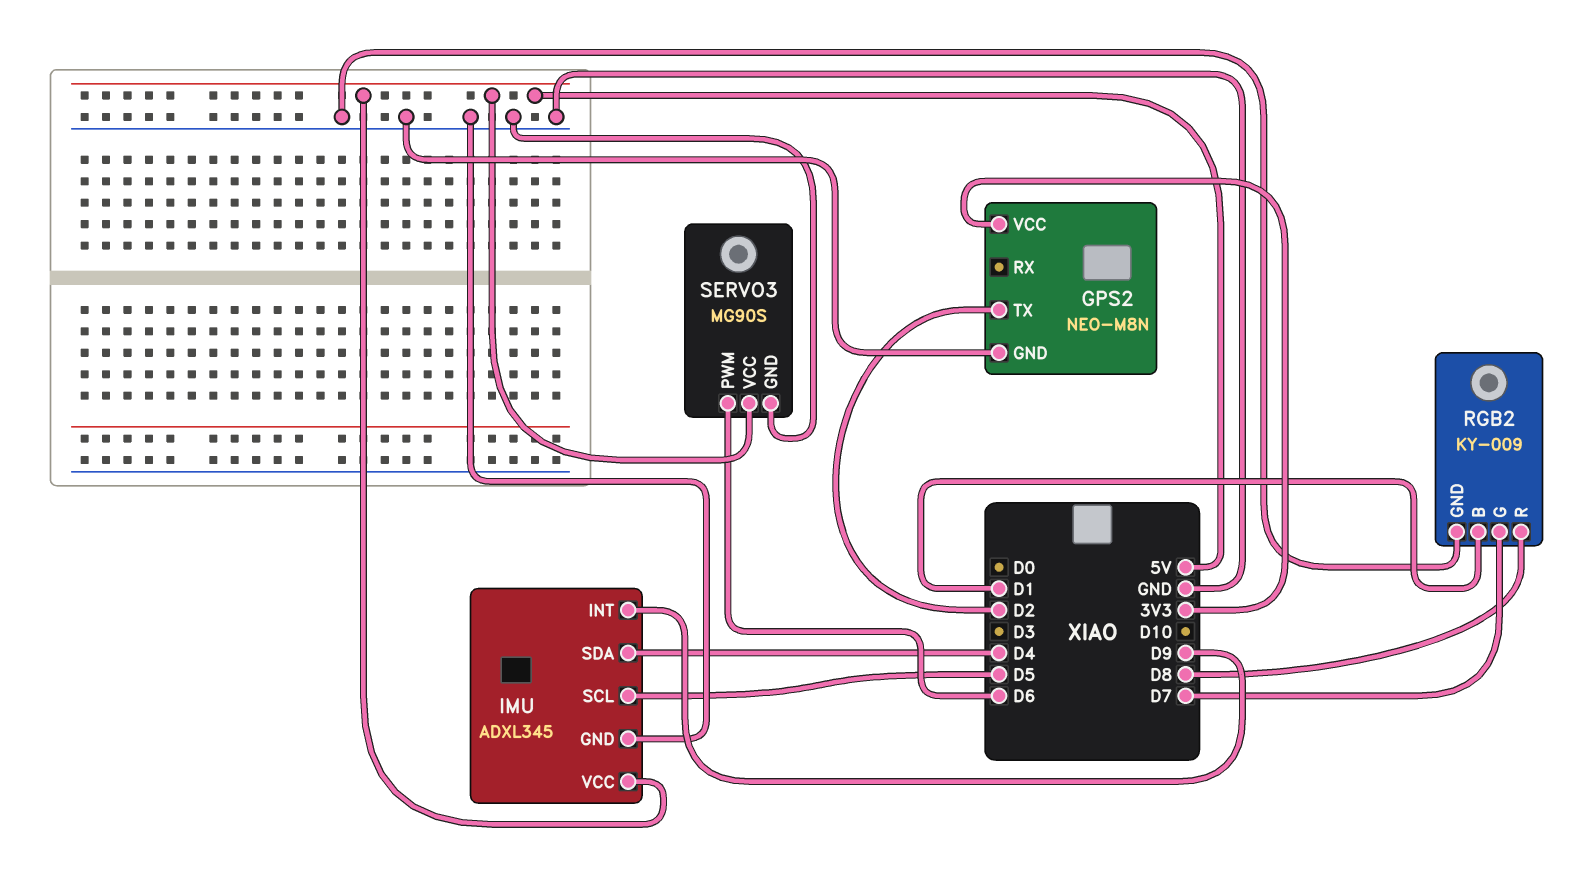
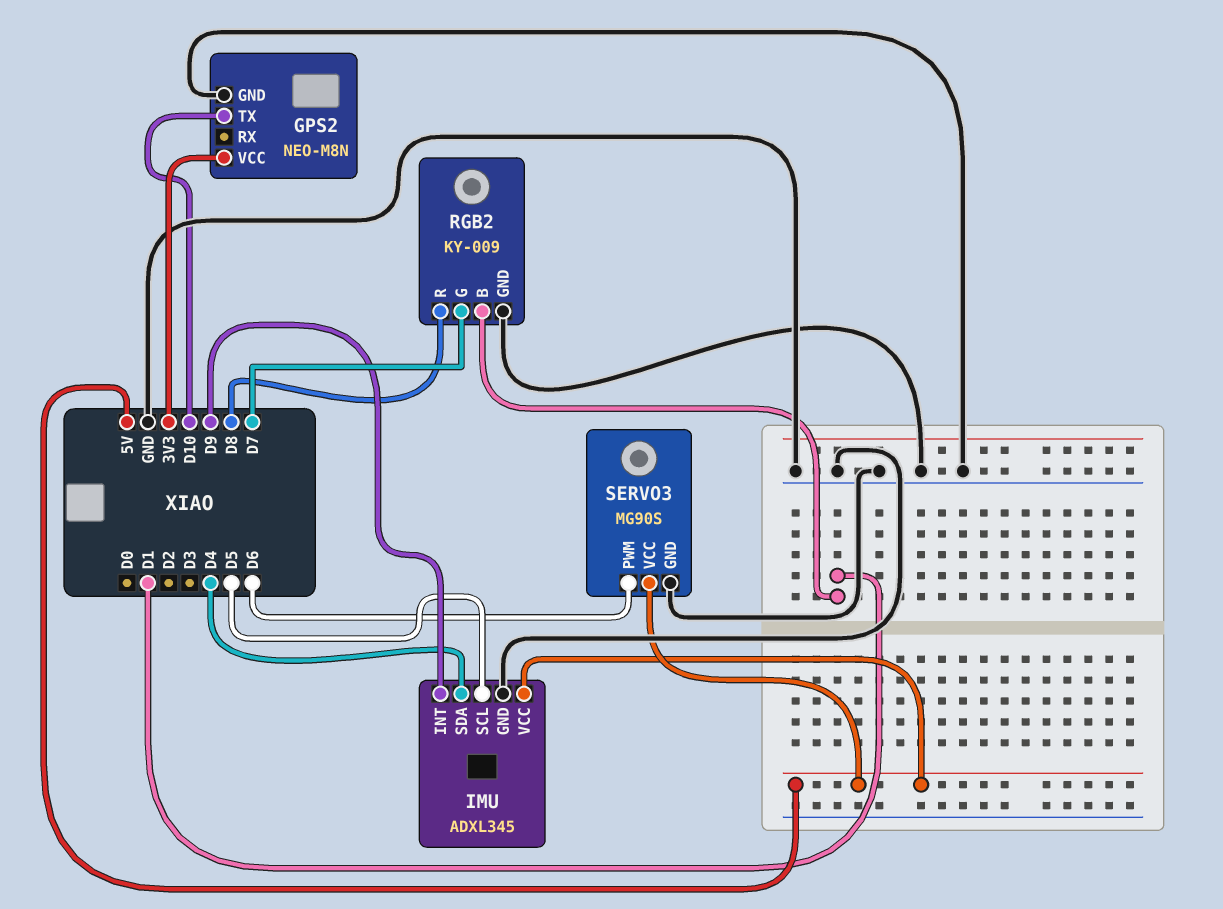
GPS2 pin TX: D2 -> D10

